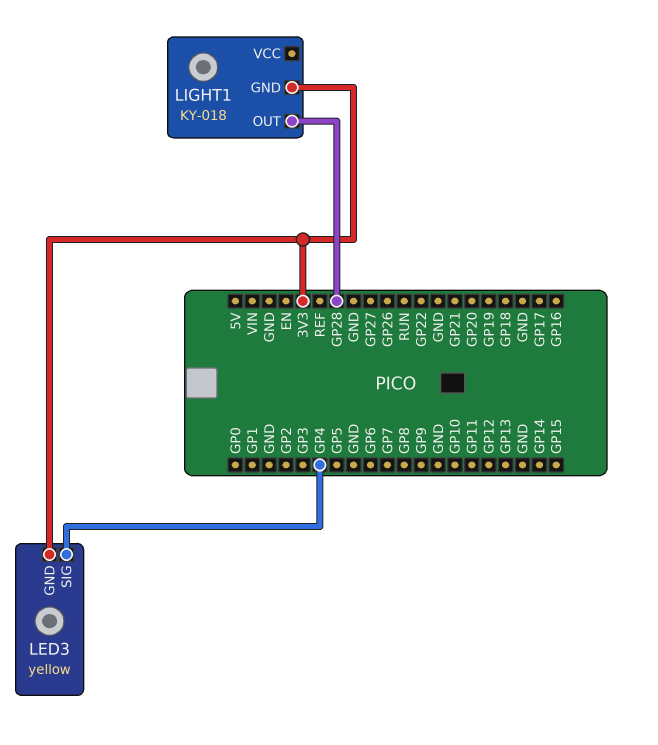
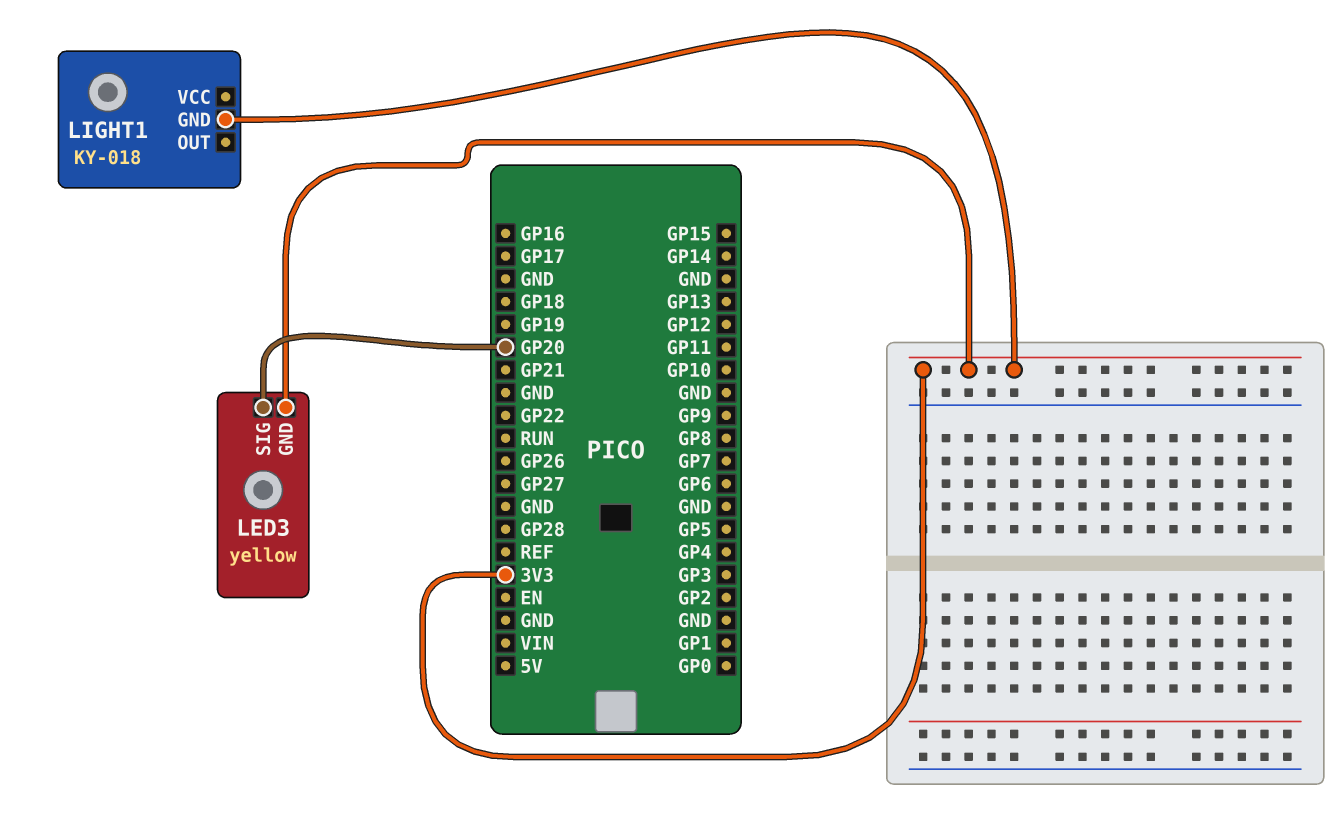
LED3 pin SIG: GP4 -> GP20
LIGHT1 pin OUT: GP28 -> none

